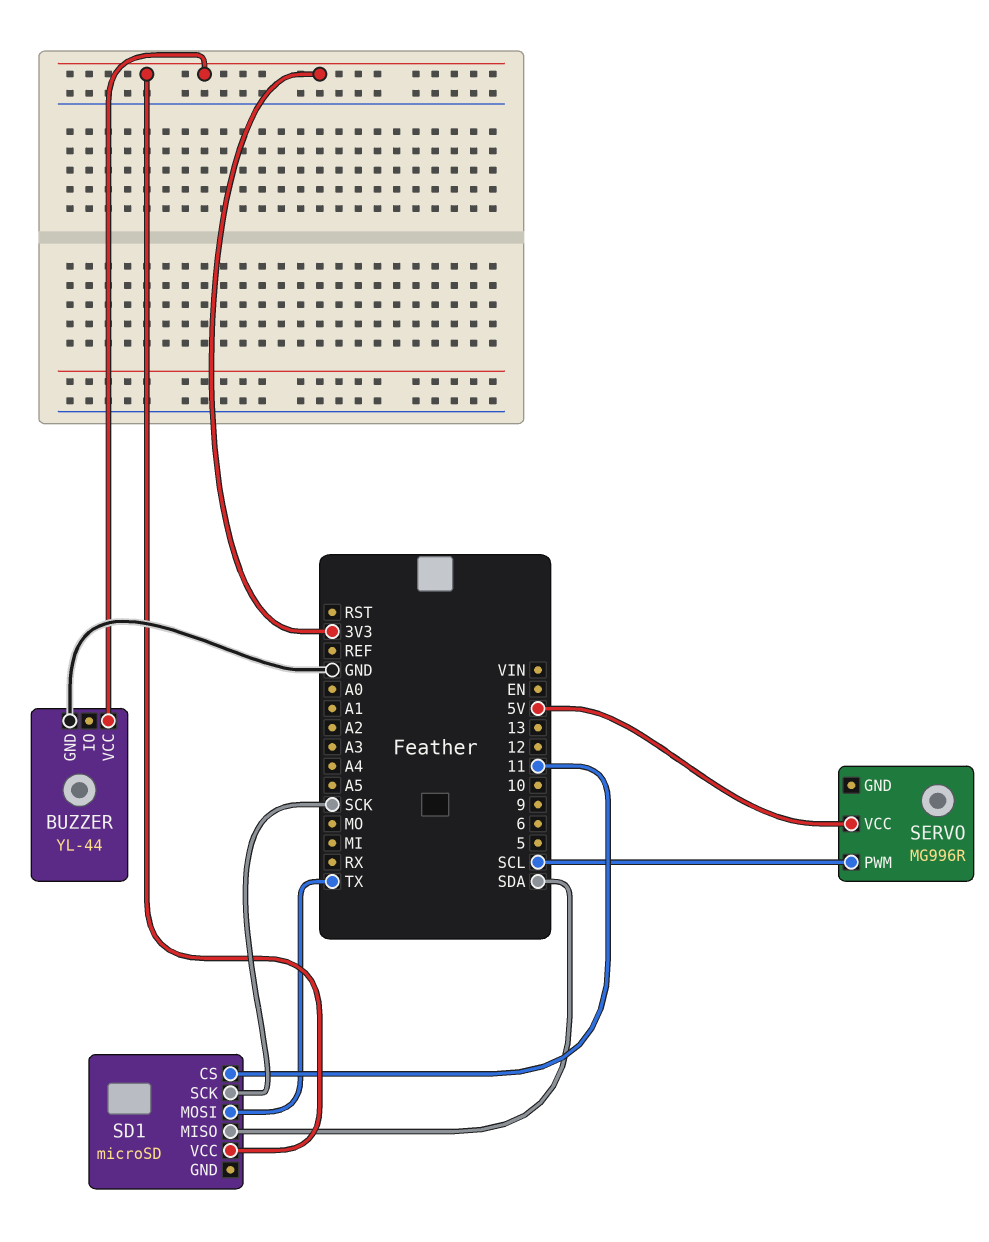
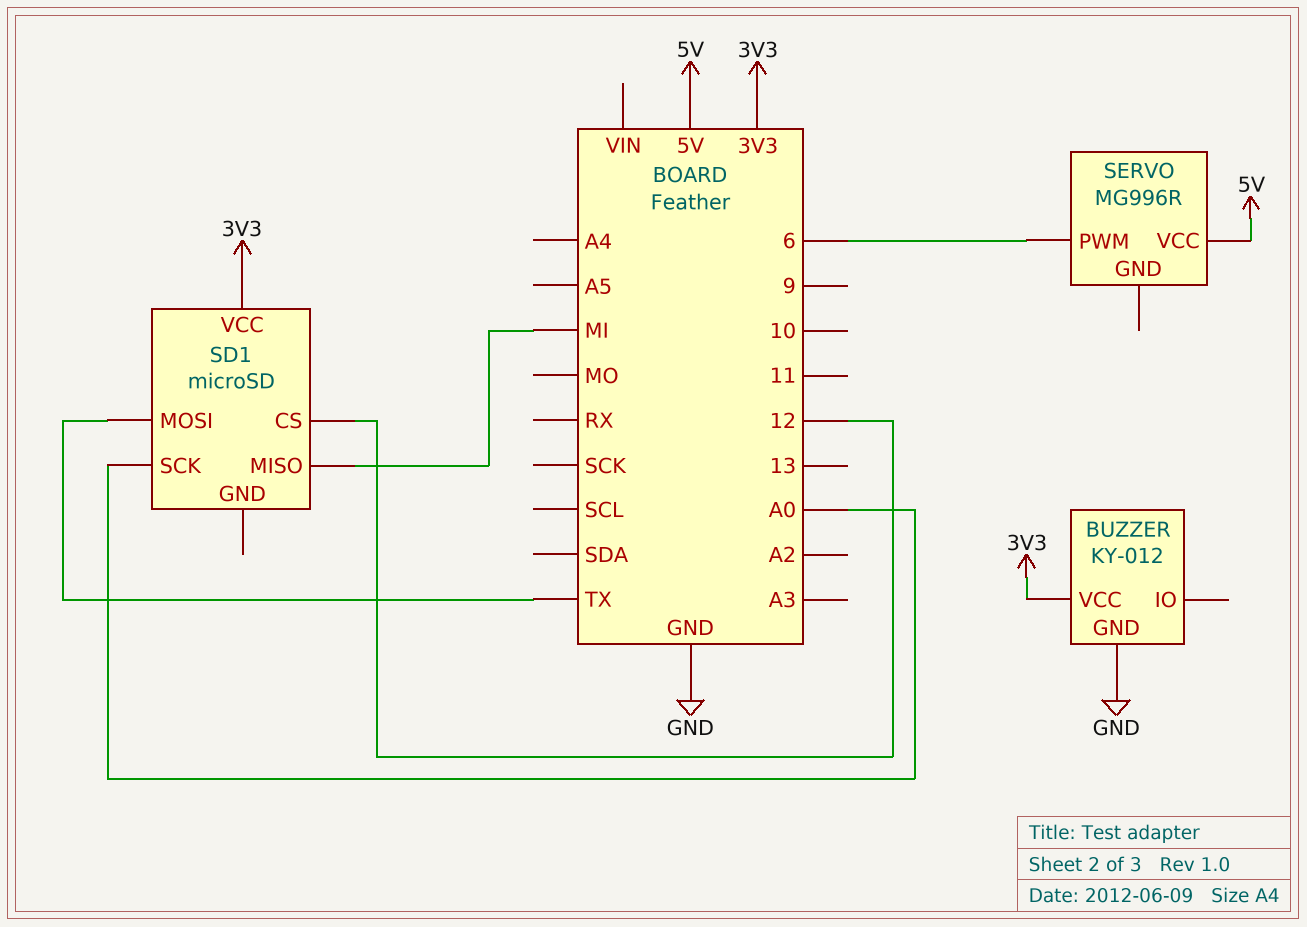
BUZZER: YL-44 -> KY-012
SD1 pin CS: 11 -> 12
SD1 pin MISO: SDA -> MI
SD1 pin SCK: SCK -> A0
SERVO pin PWM: SCL -> 6

